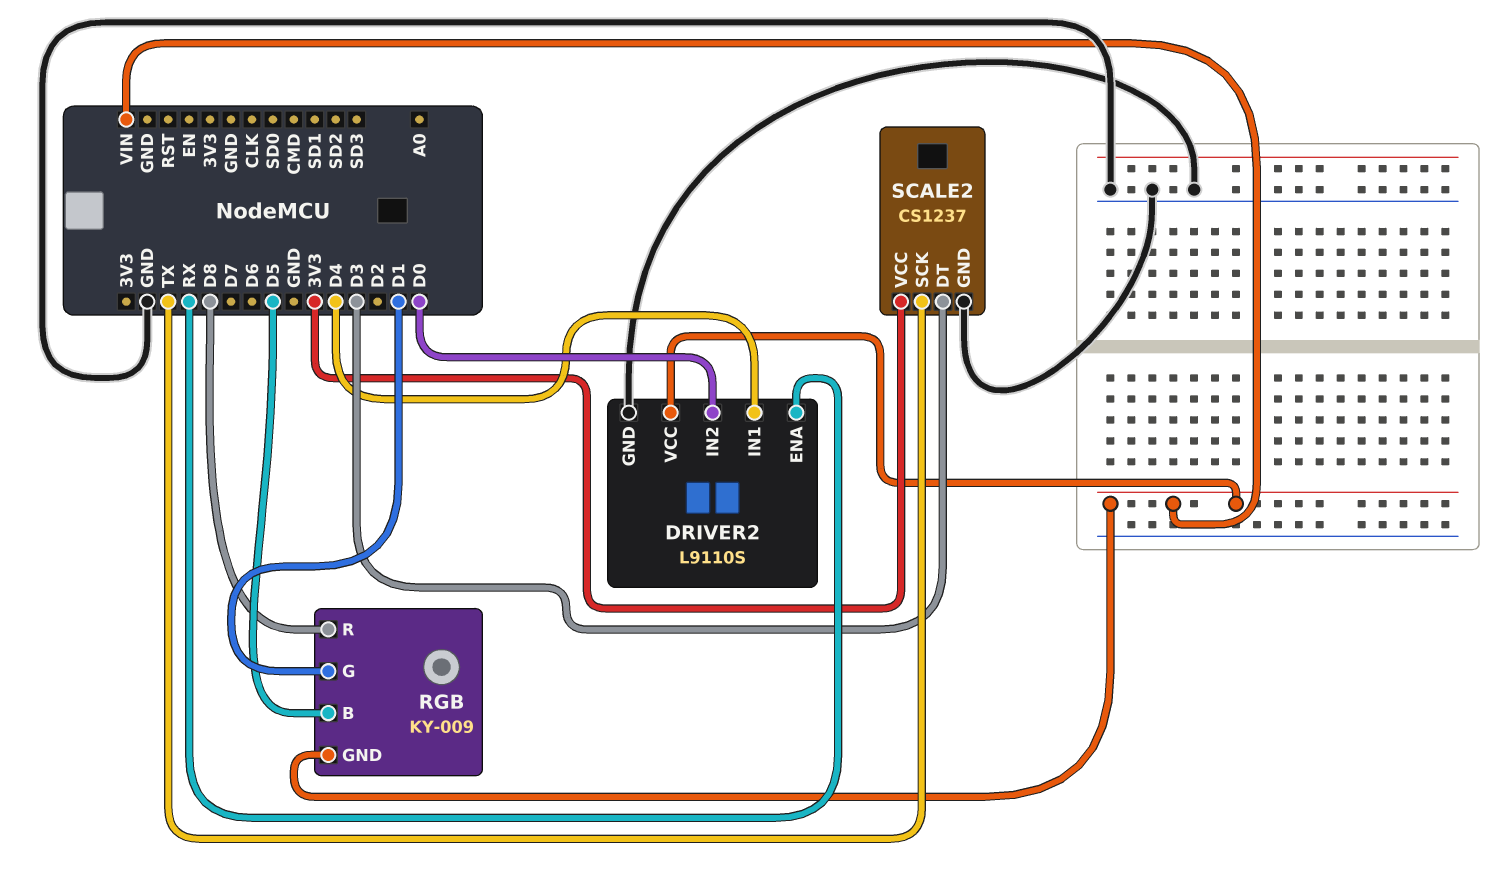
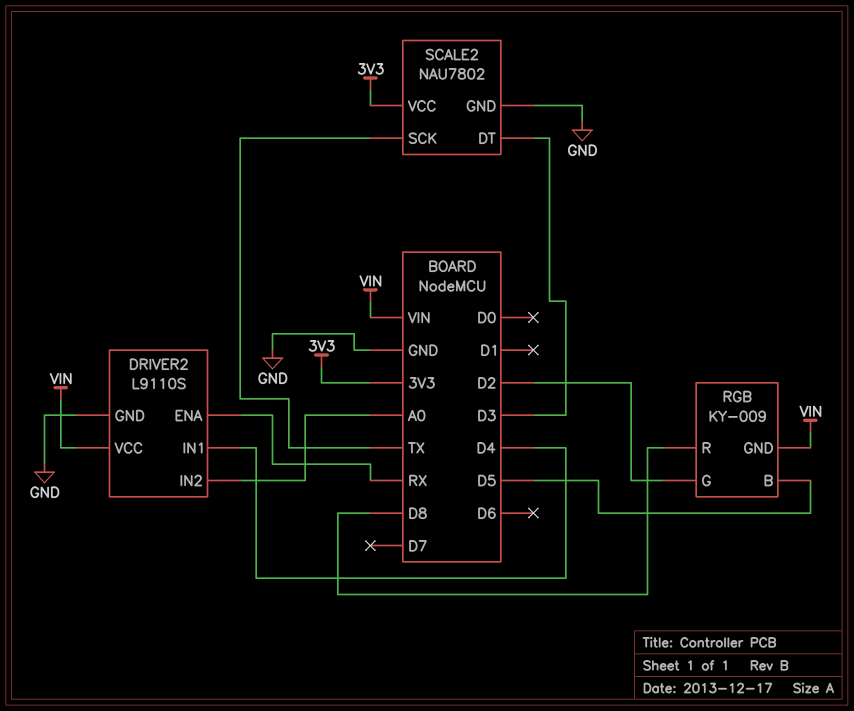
DRIVER2 pin IN2: D0 -> A0
RGB pin G: D1 -> D2
SCALE2: CS1237 -> NAU7802

